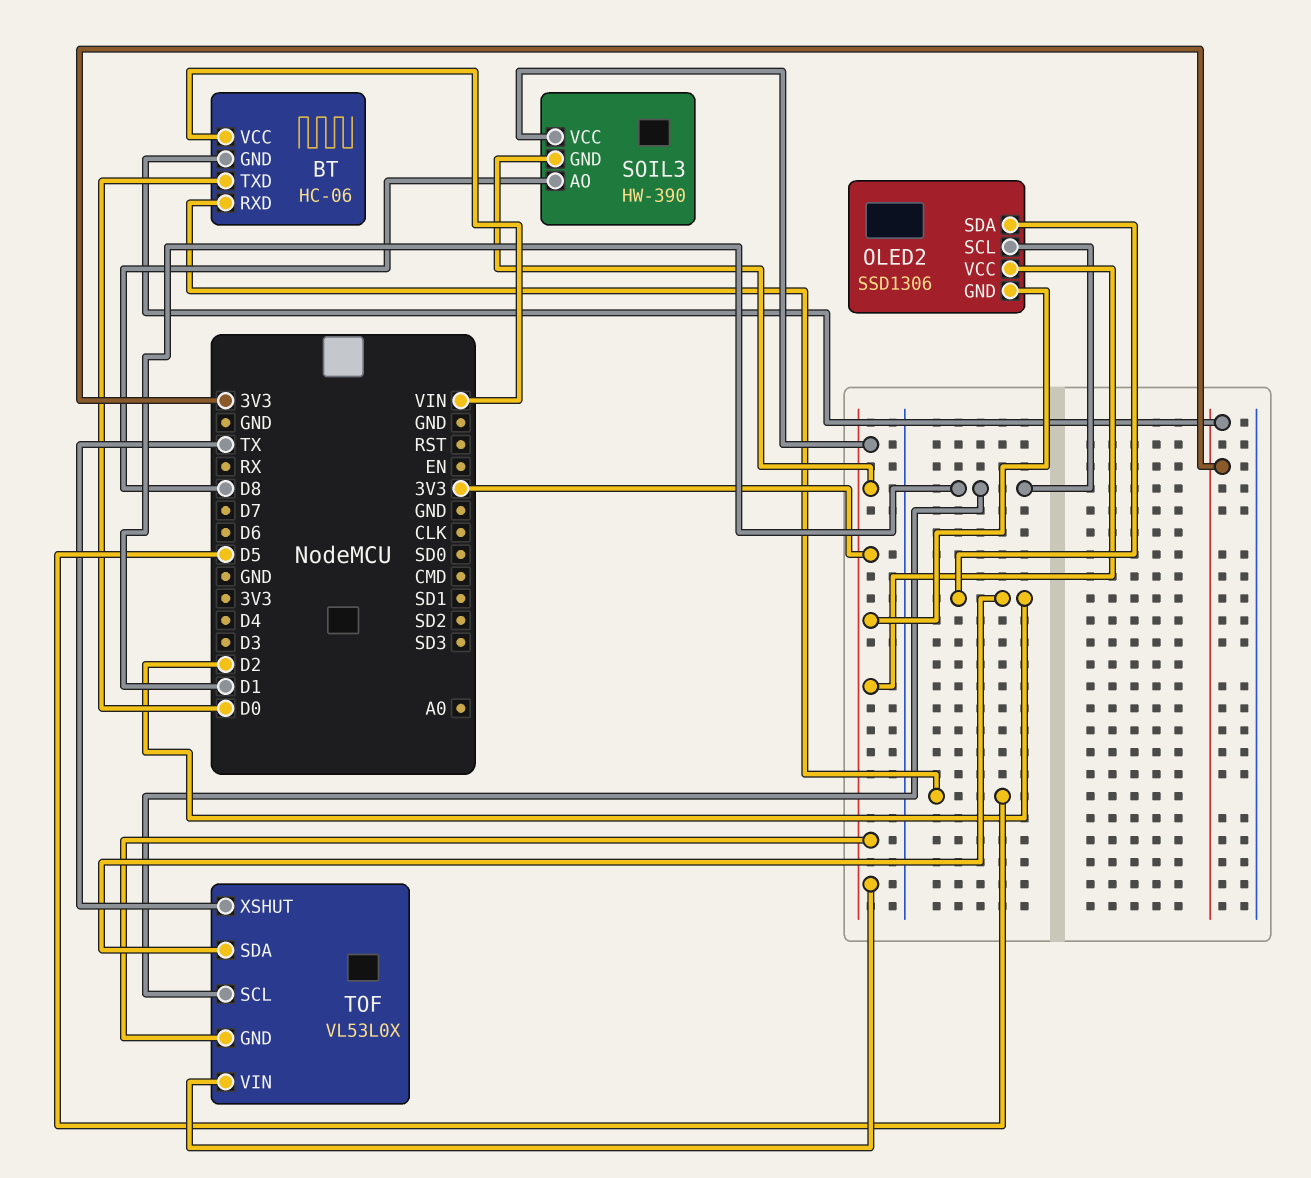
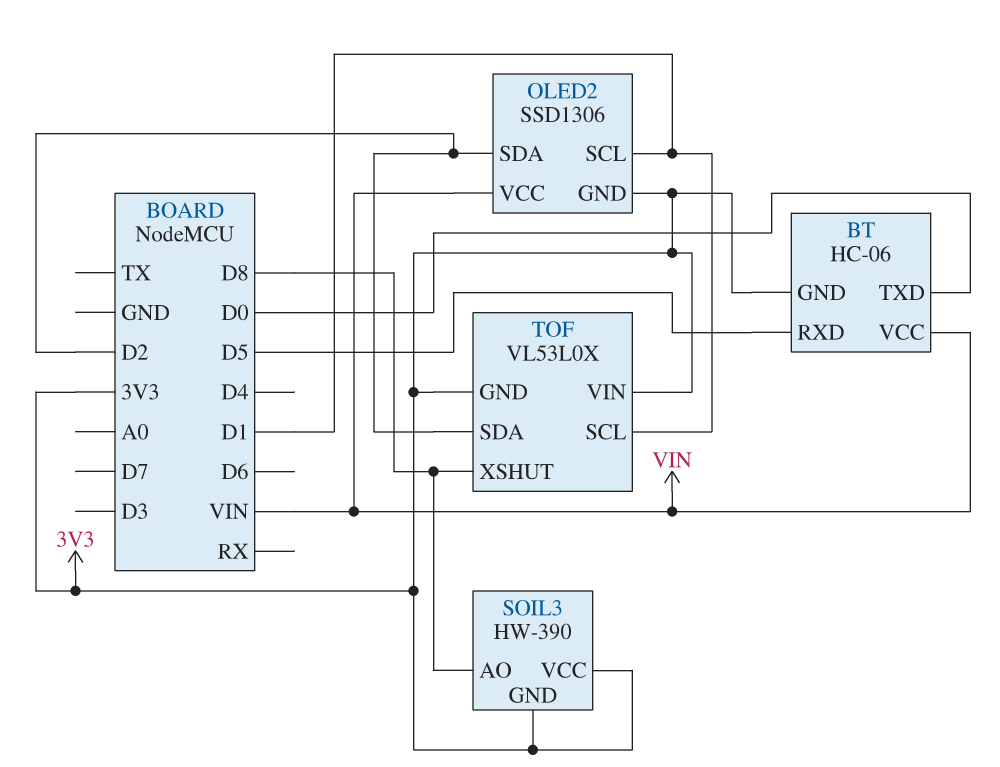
OLED2 pin VCC: 3V3 -> VIN
TOF pin XSHUT: TX -> D8

